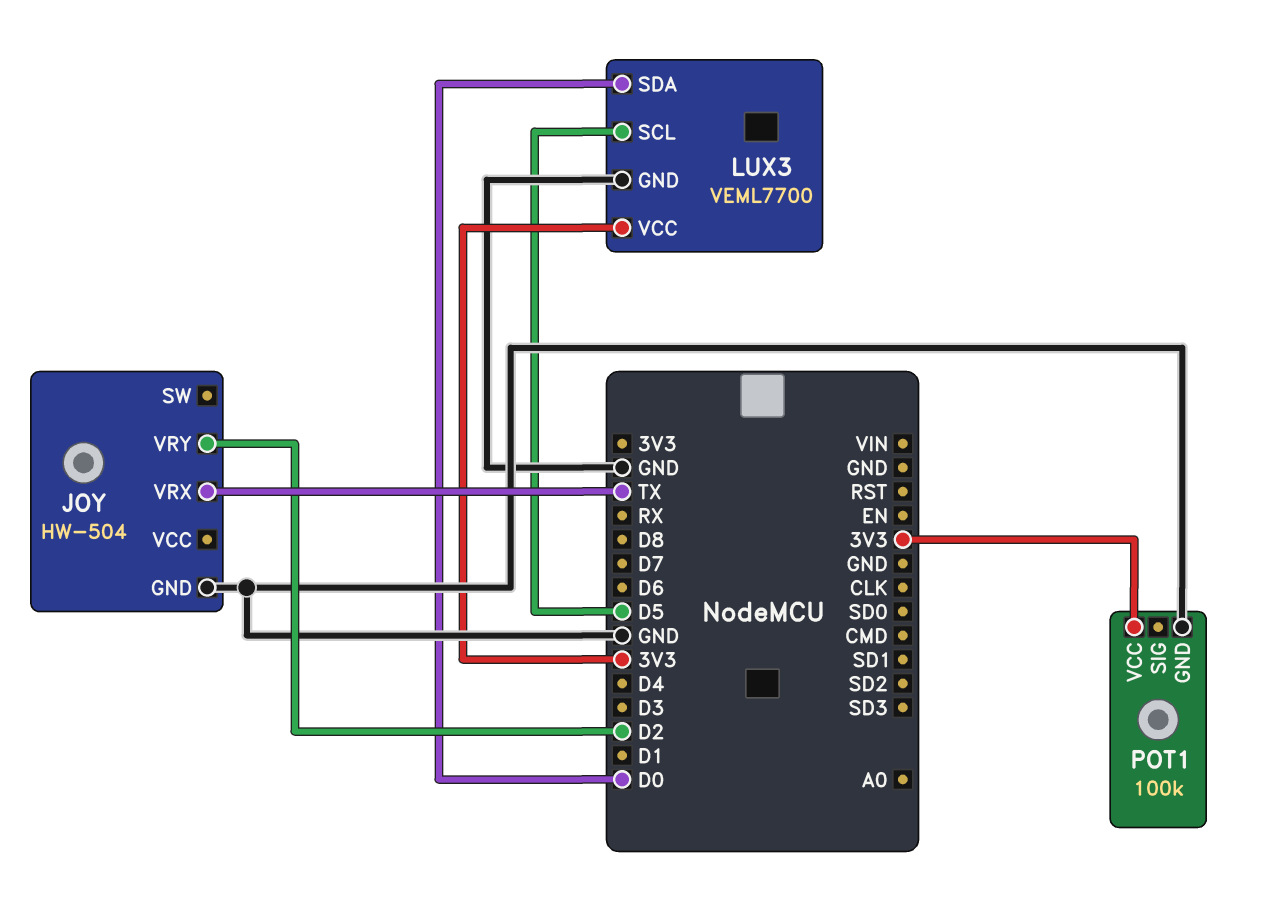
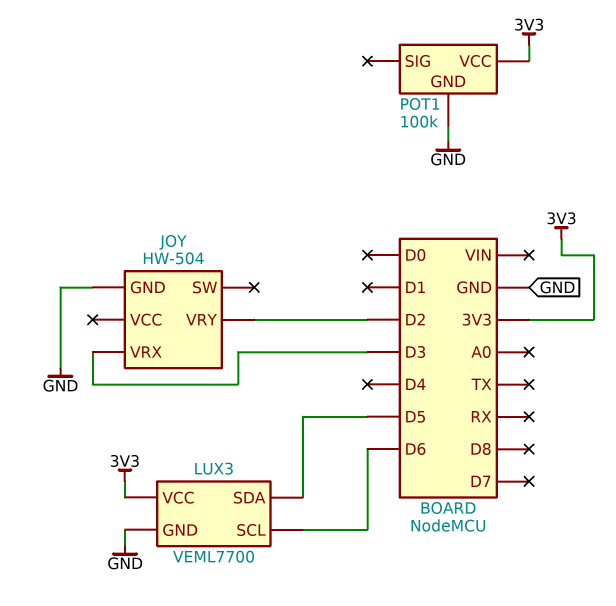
JOY pin VRX: TX -> D3
LUX3 pin SCL: D5 -> D6
LUX3 pin SDA: D0 -> D5

